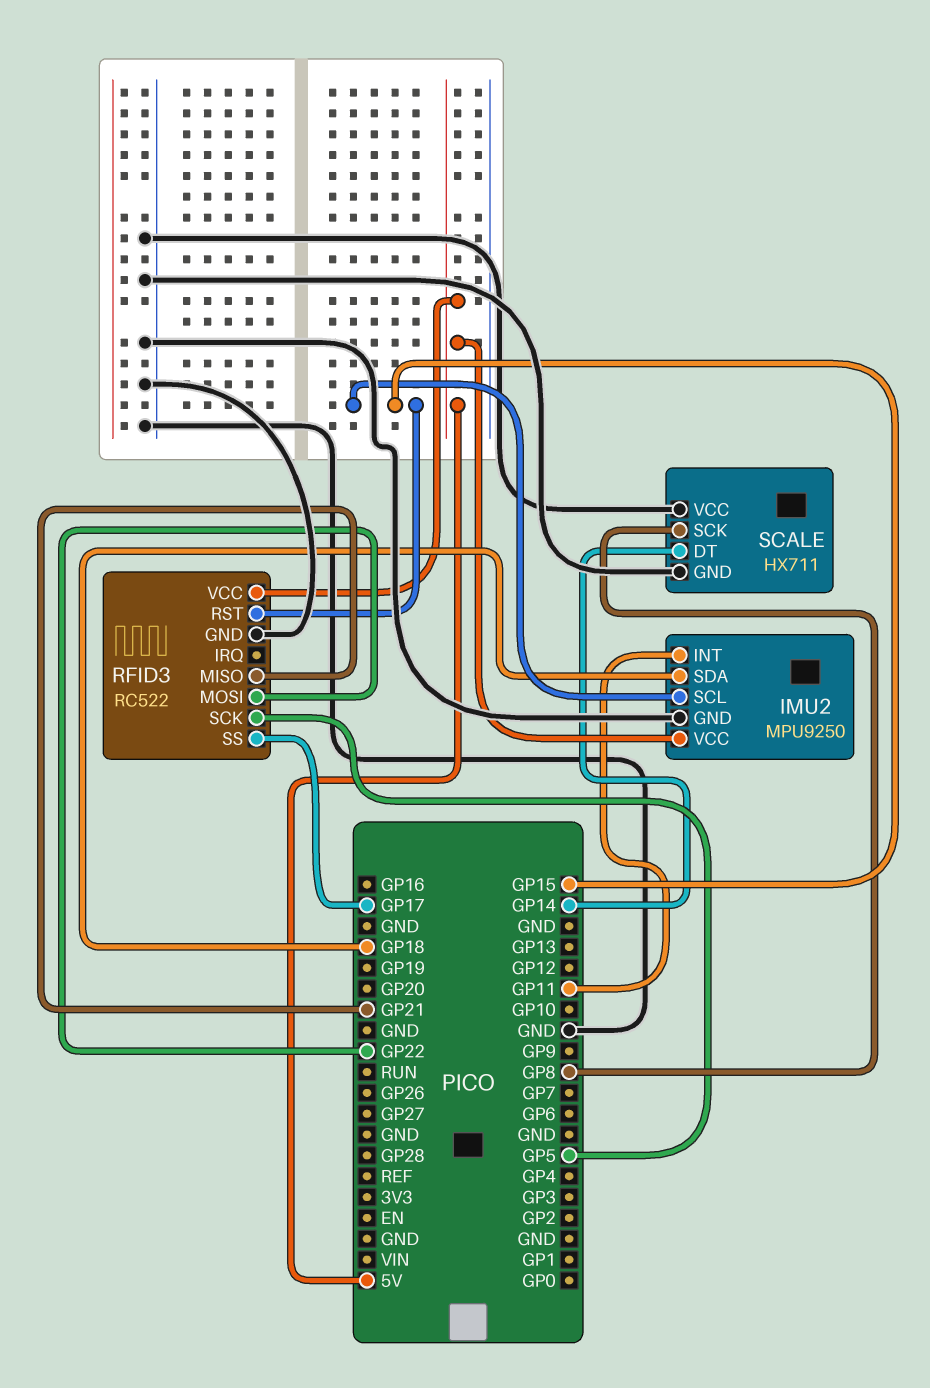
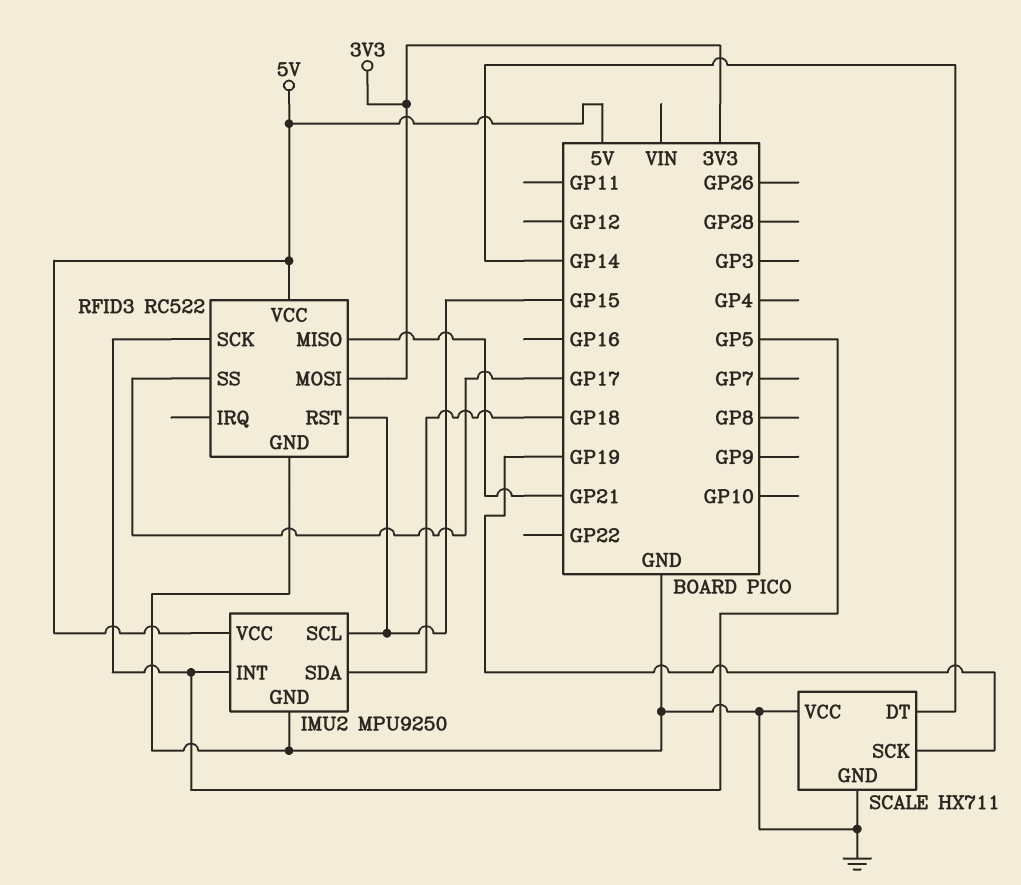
IMU2 pin INT: GP11 -> GP5
RFID3 pin MOSI: GP22 -> 3V3
SCALE pin SCK: GP8 -> GP19

